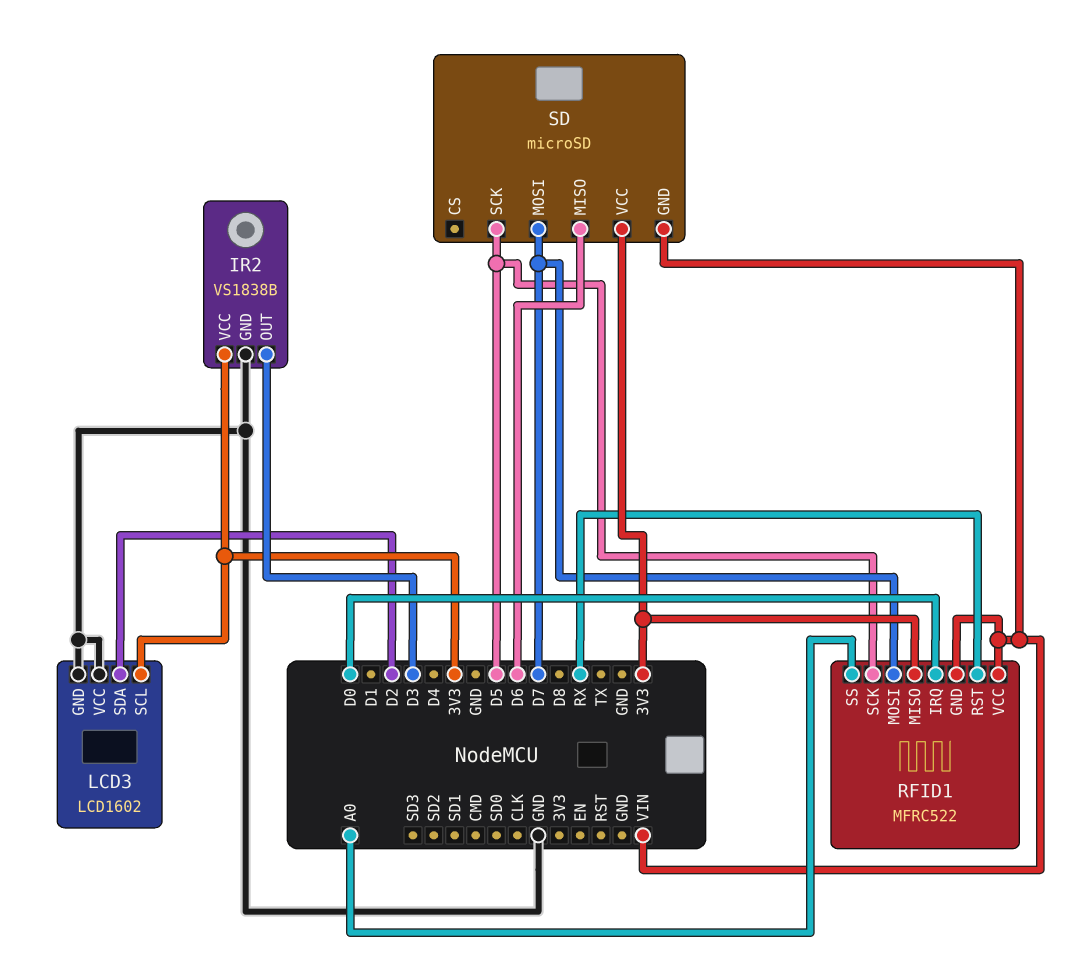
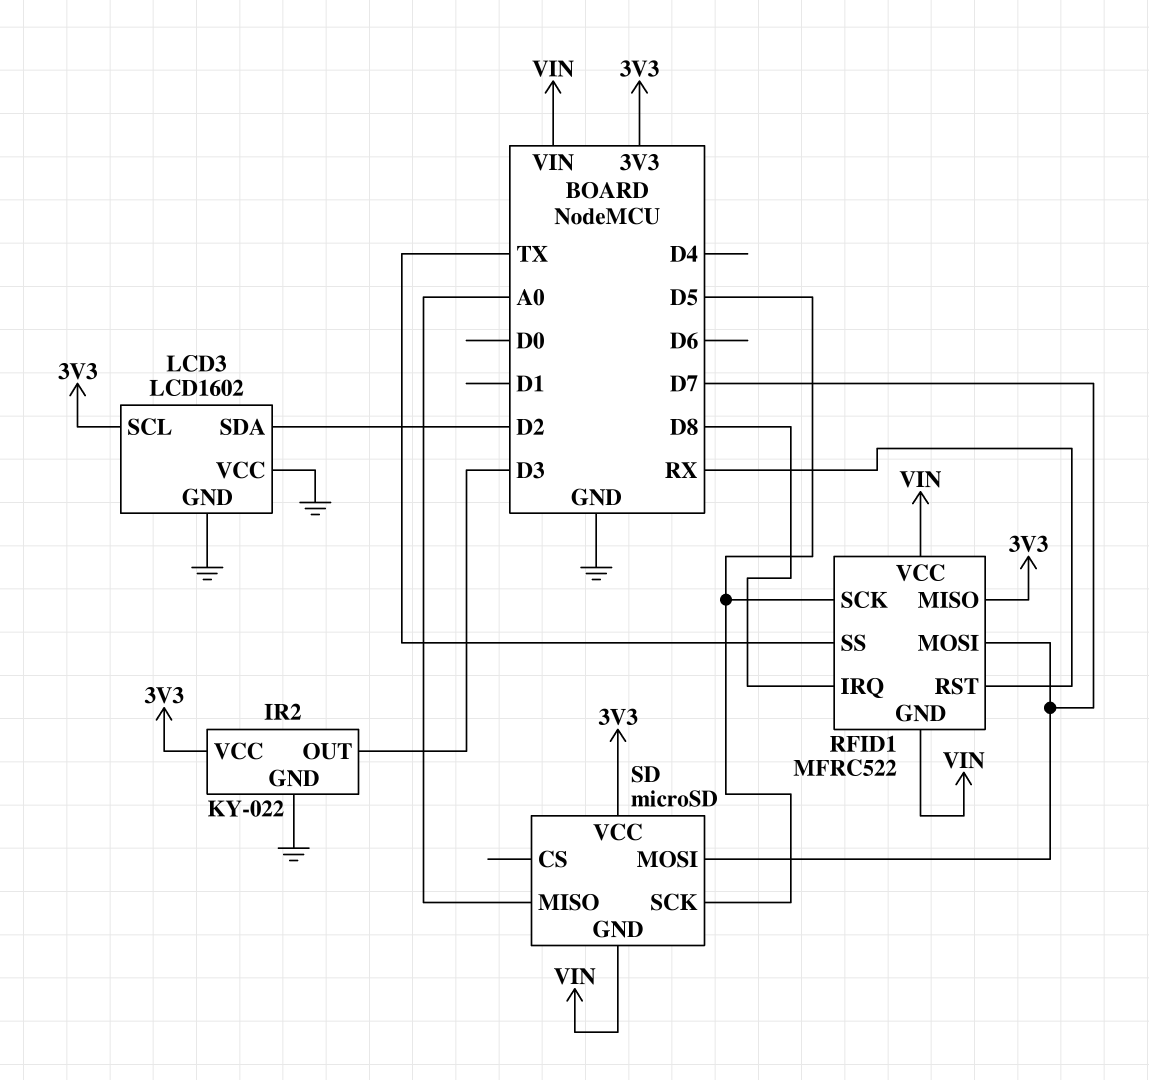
IR2: VS1838B -> KY-022
RFID1 pin IRQ: D0 -> D8
RFID1 pin SS: A0 -> TX
SD pin MISO: D6 -> A0

